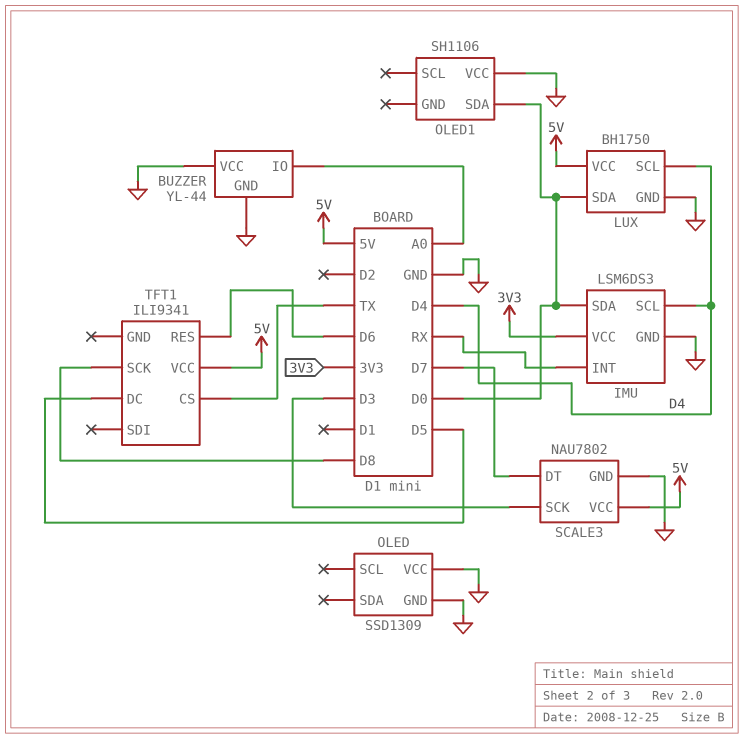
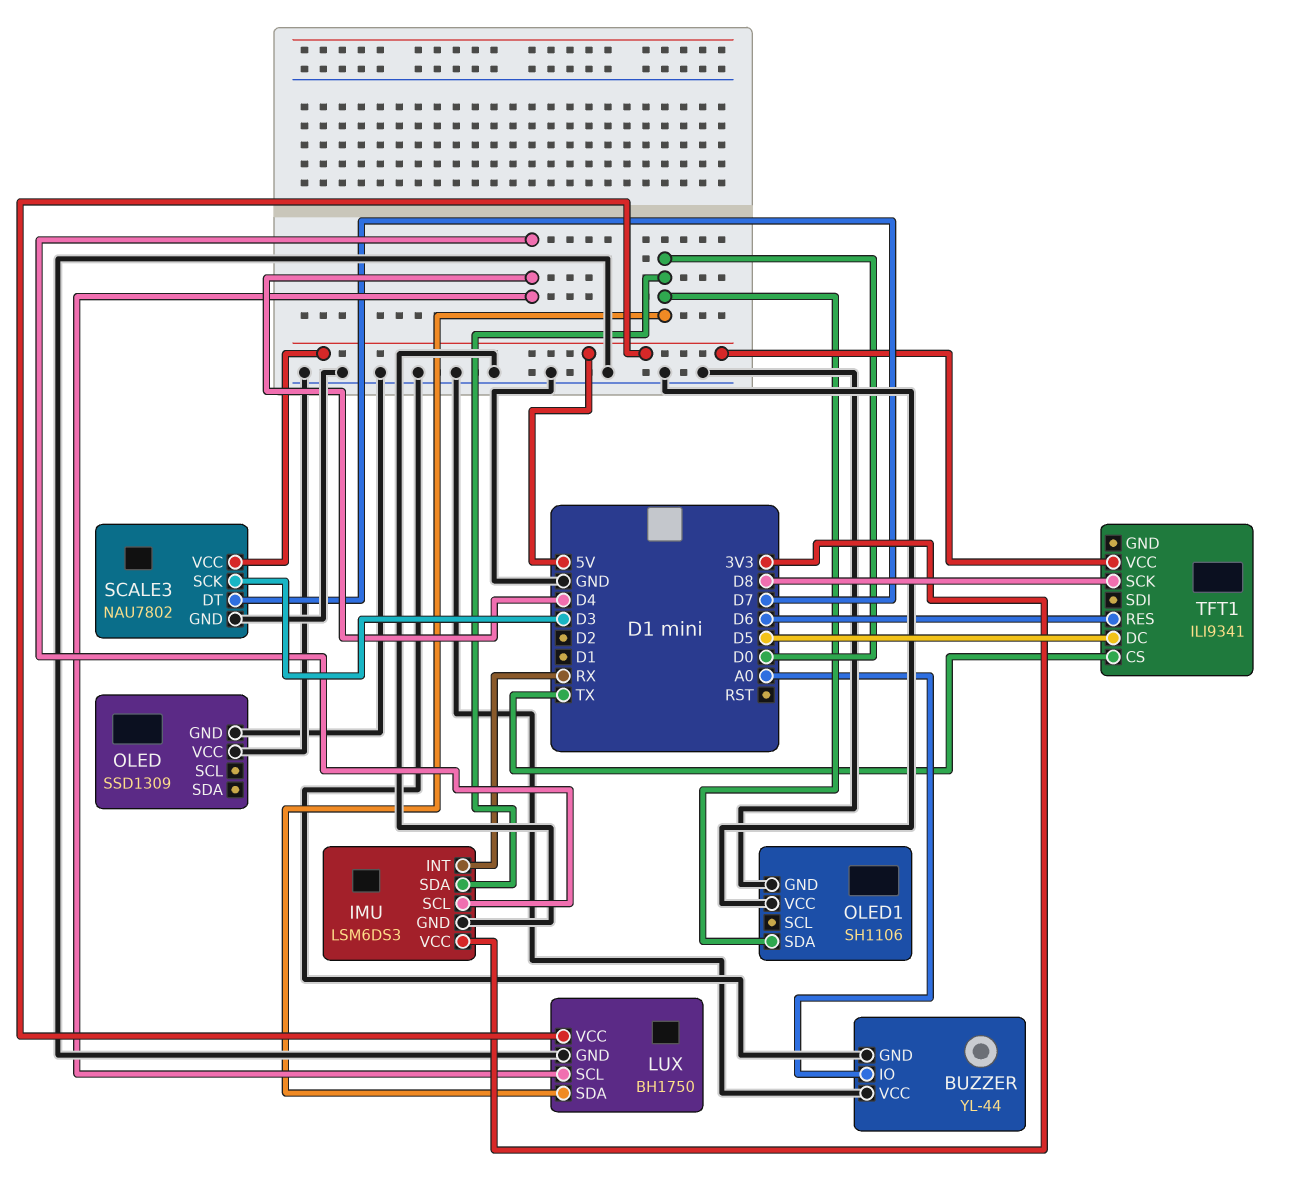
OLED1 pin GND: none -> GND

